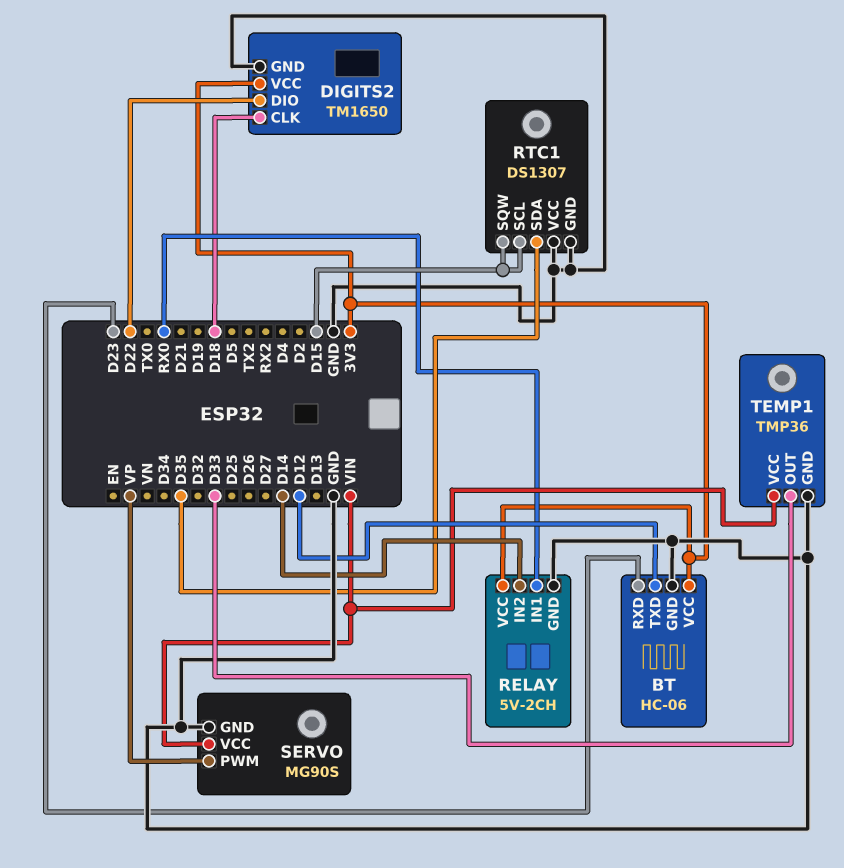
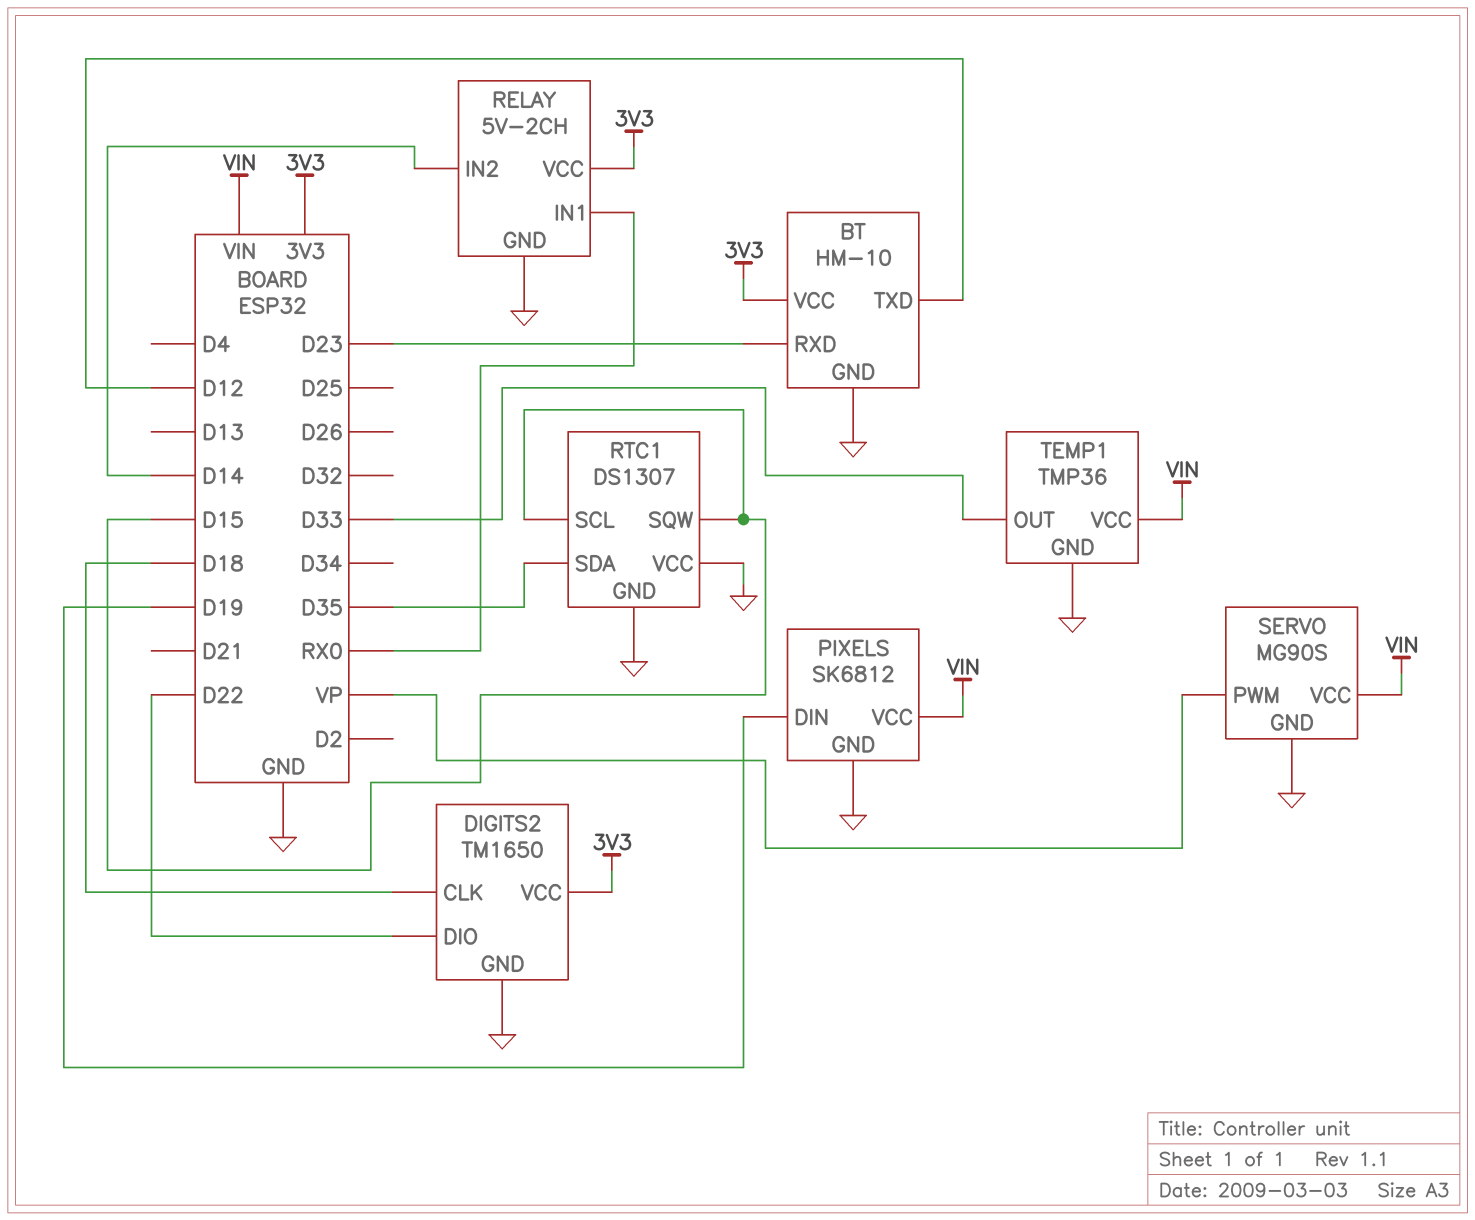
BT: HC-06 -> HM-10
PIXELS: none -> SK6812
PIXELS pin DIN: none -> D19
PIXELS pin GND: none -> GND
PIXELS pin VCC: none -> VIN

